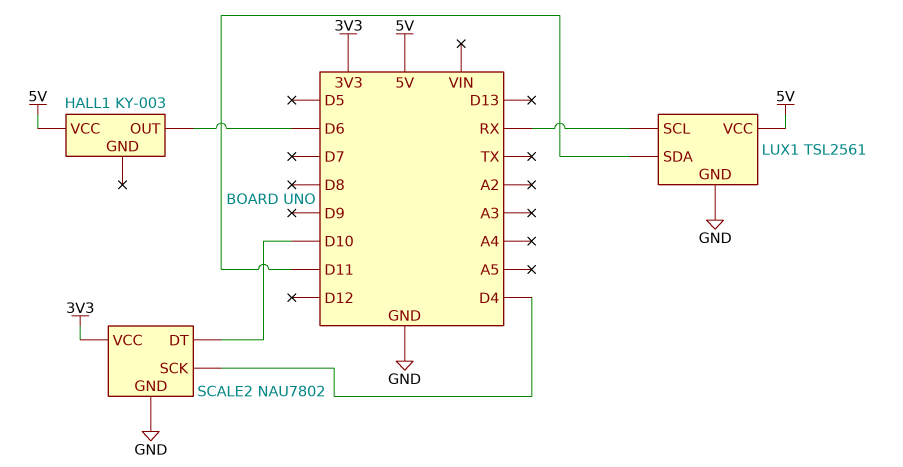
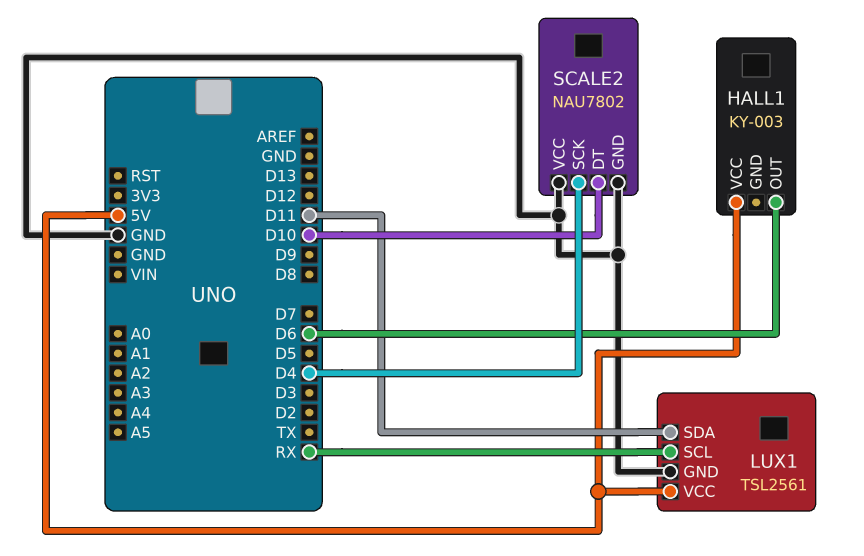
SCALE2 pin VCC: 3V3 -> GND

